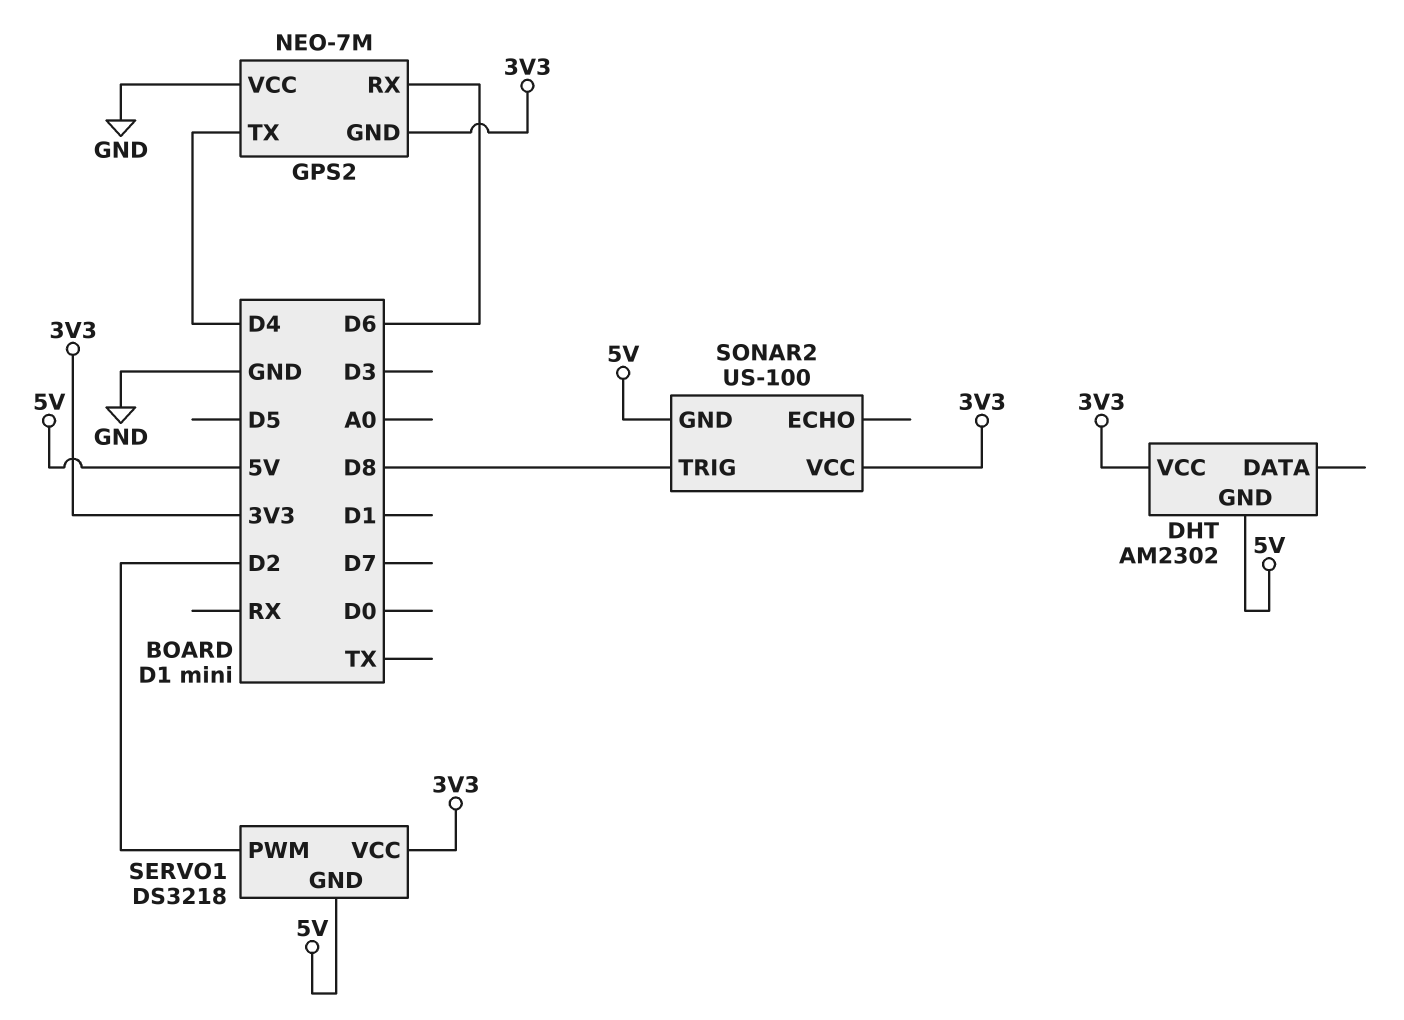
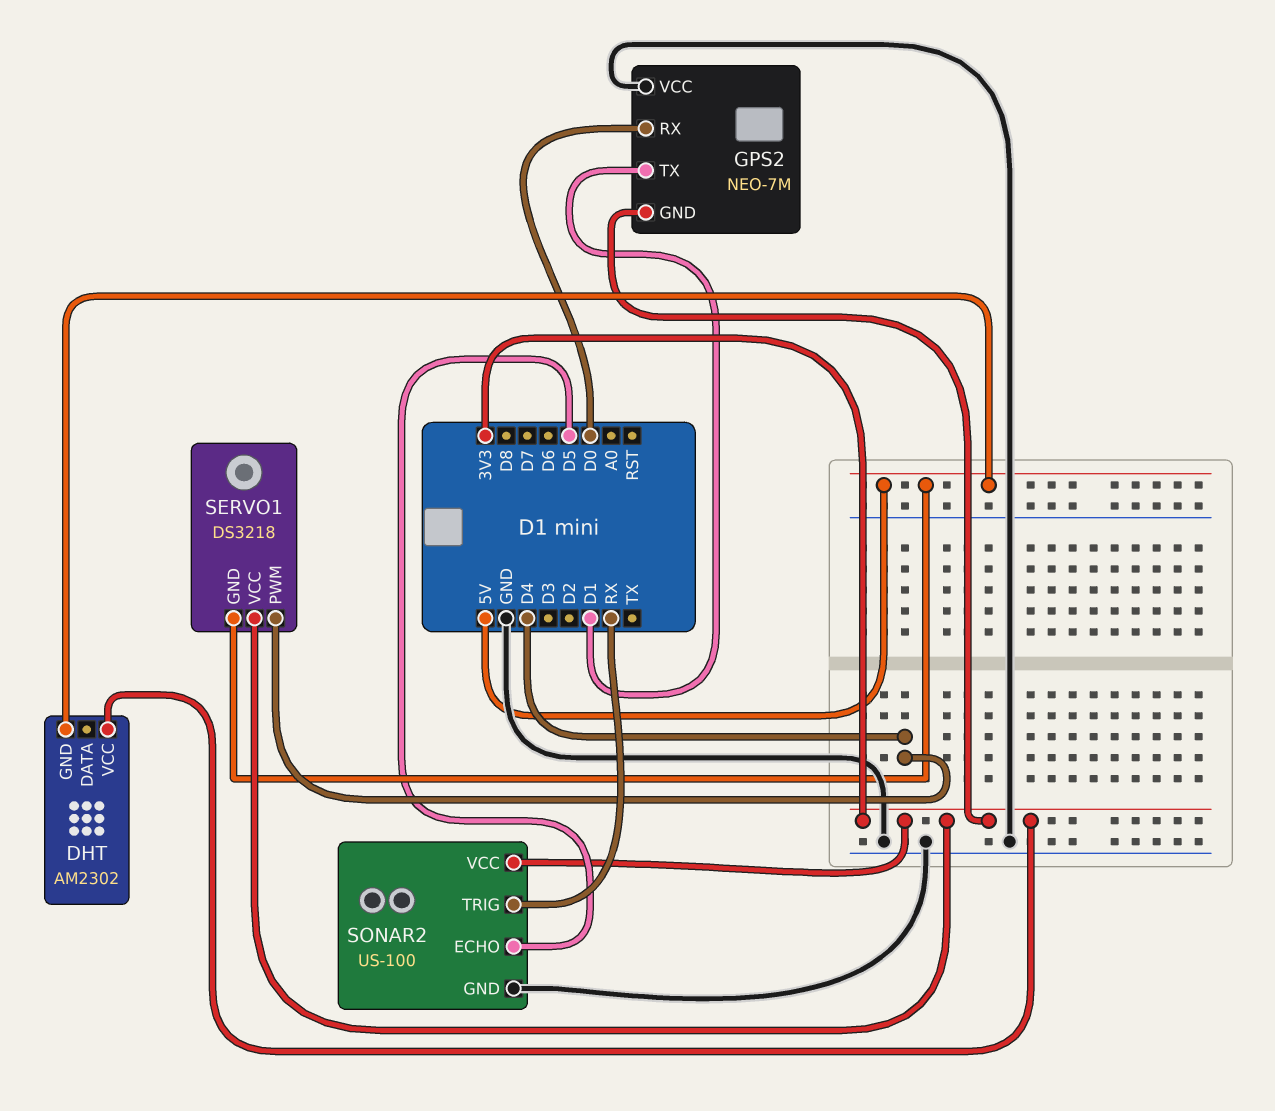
GPS2 pin RX: D6 -> D0
GPS2 pin TX: D4 -> D1
SERVO1 pin PWM: D2 -> D4
SONAR2 pin ECHO: none -> D5
SONAR2 pin GND: 5V -> GND
SONAR2 pin TRIG: D8 -> RX

